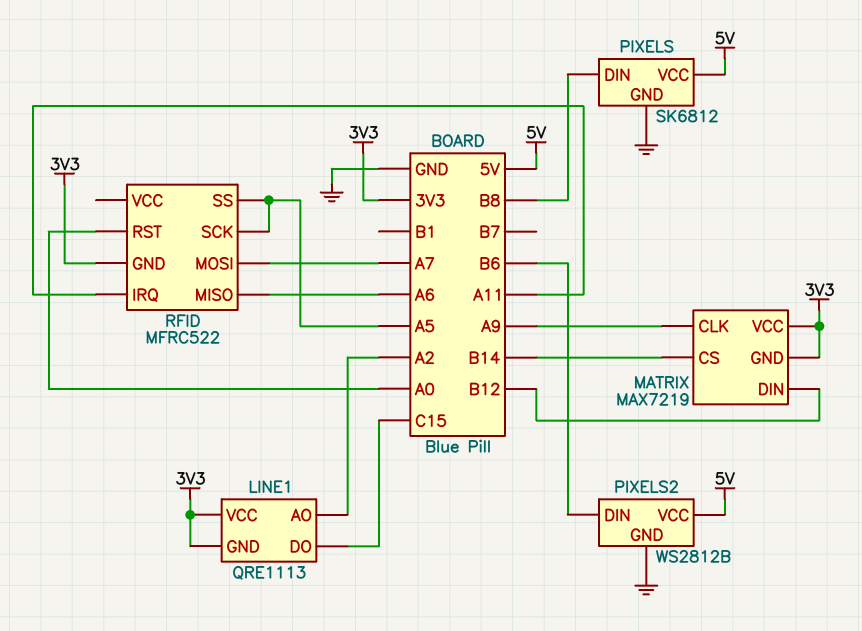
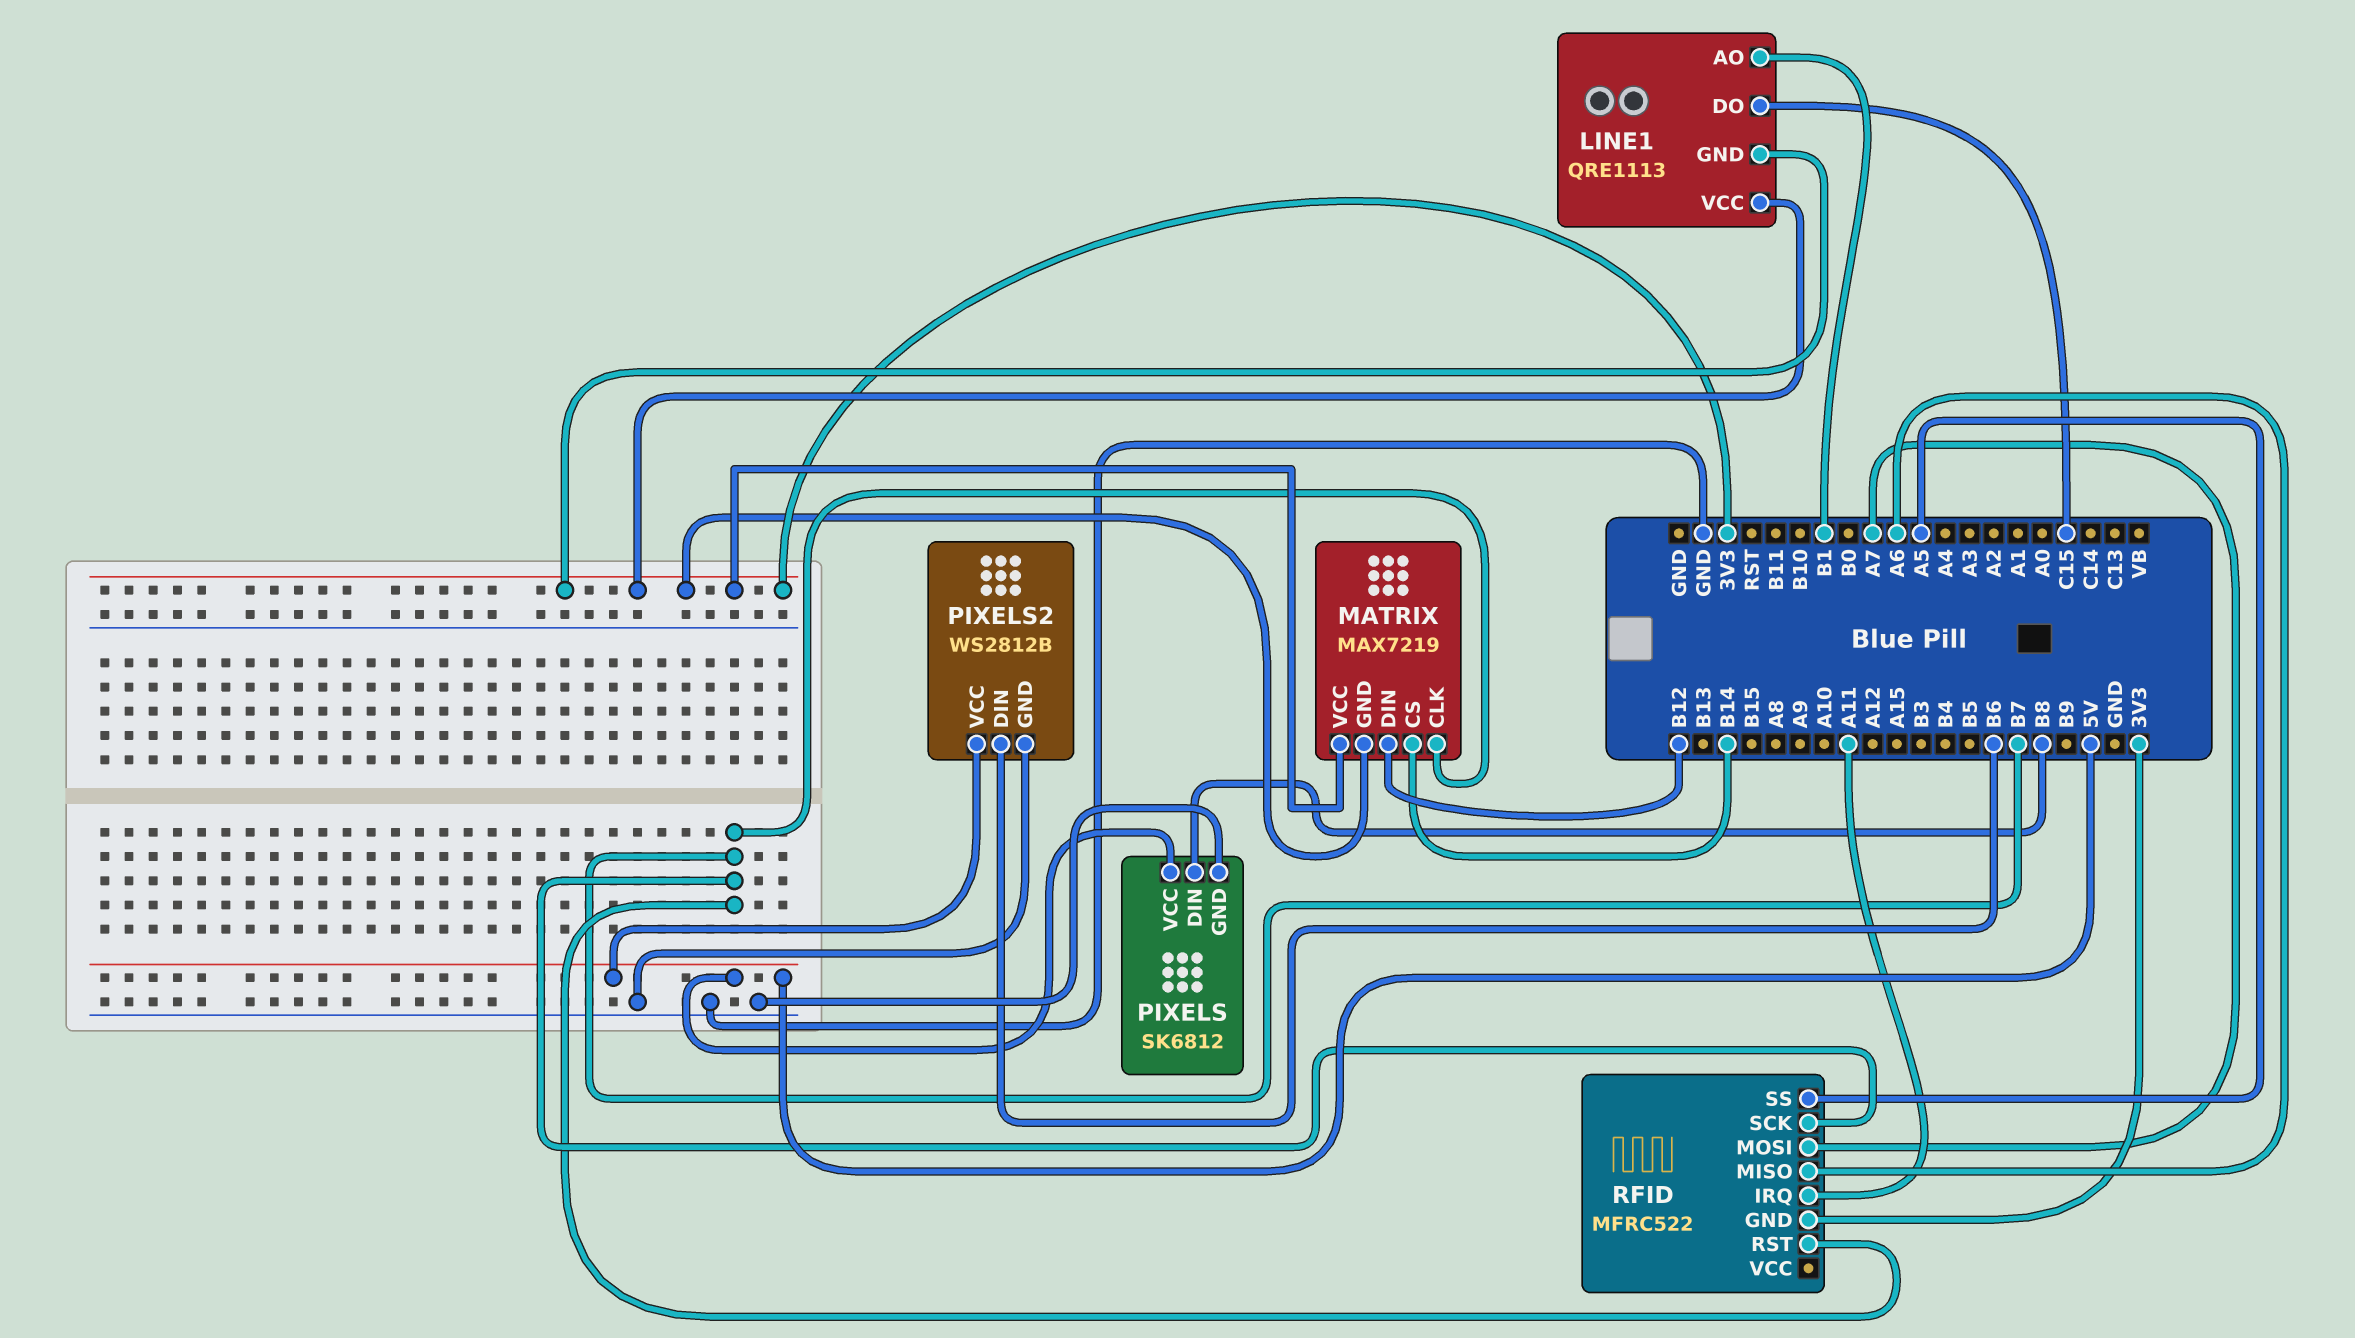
LINE1 pin AO: A2 -> B1
MATRIX pin CLK: A9 -> B7
RFID pin RST: A0 -> B7
RFID pin SCK: A5 -> B7

